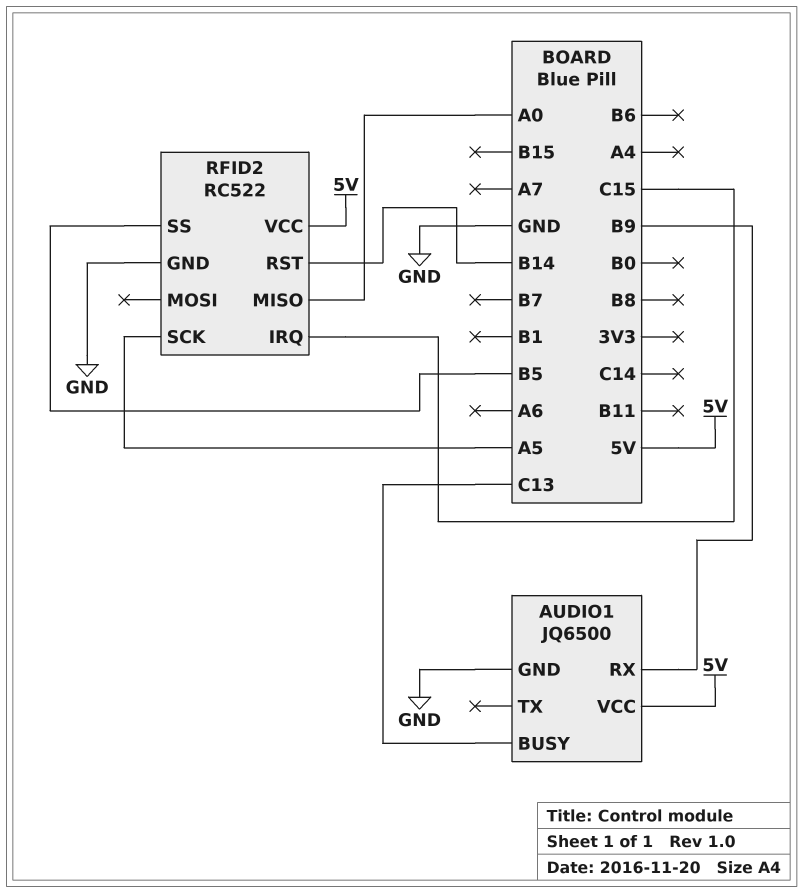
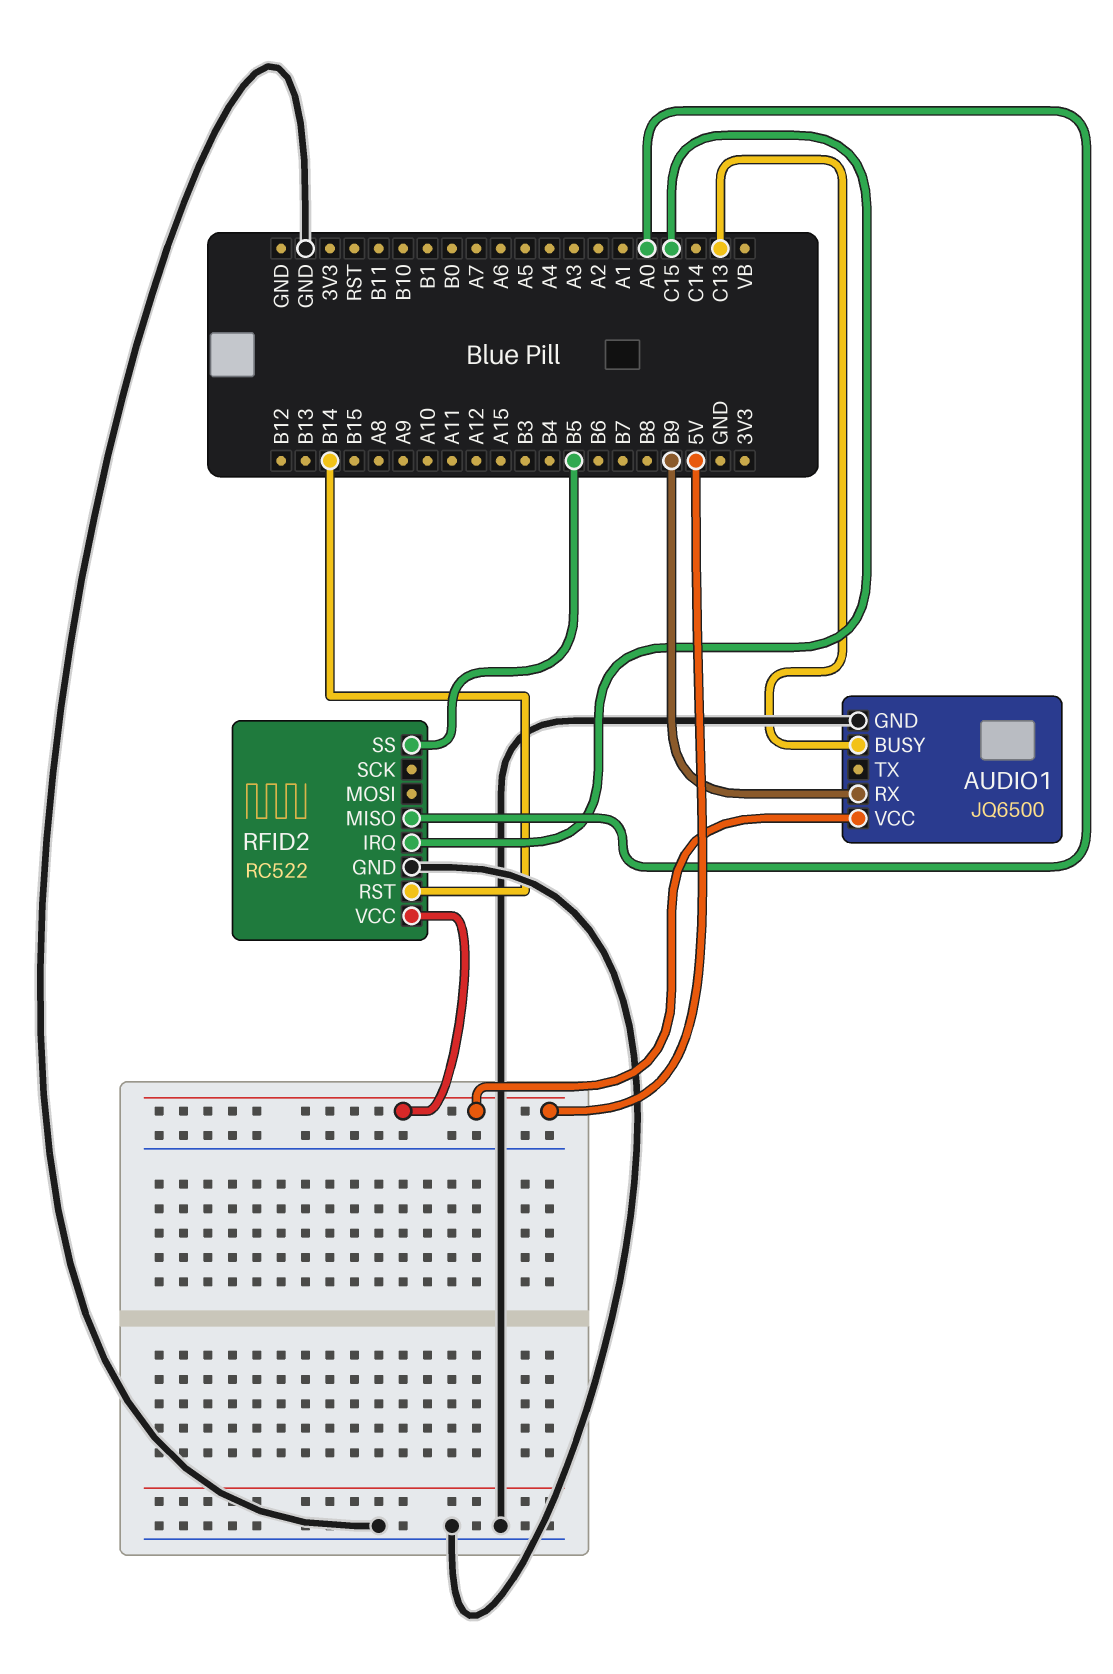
RFID2 pin SCK: A5 -> none

